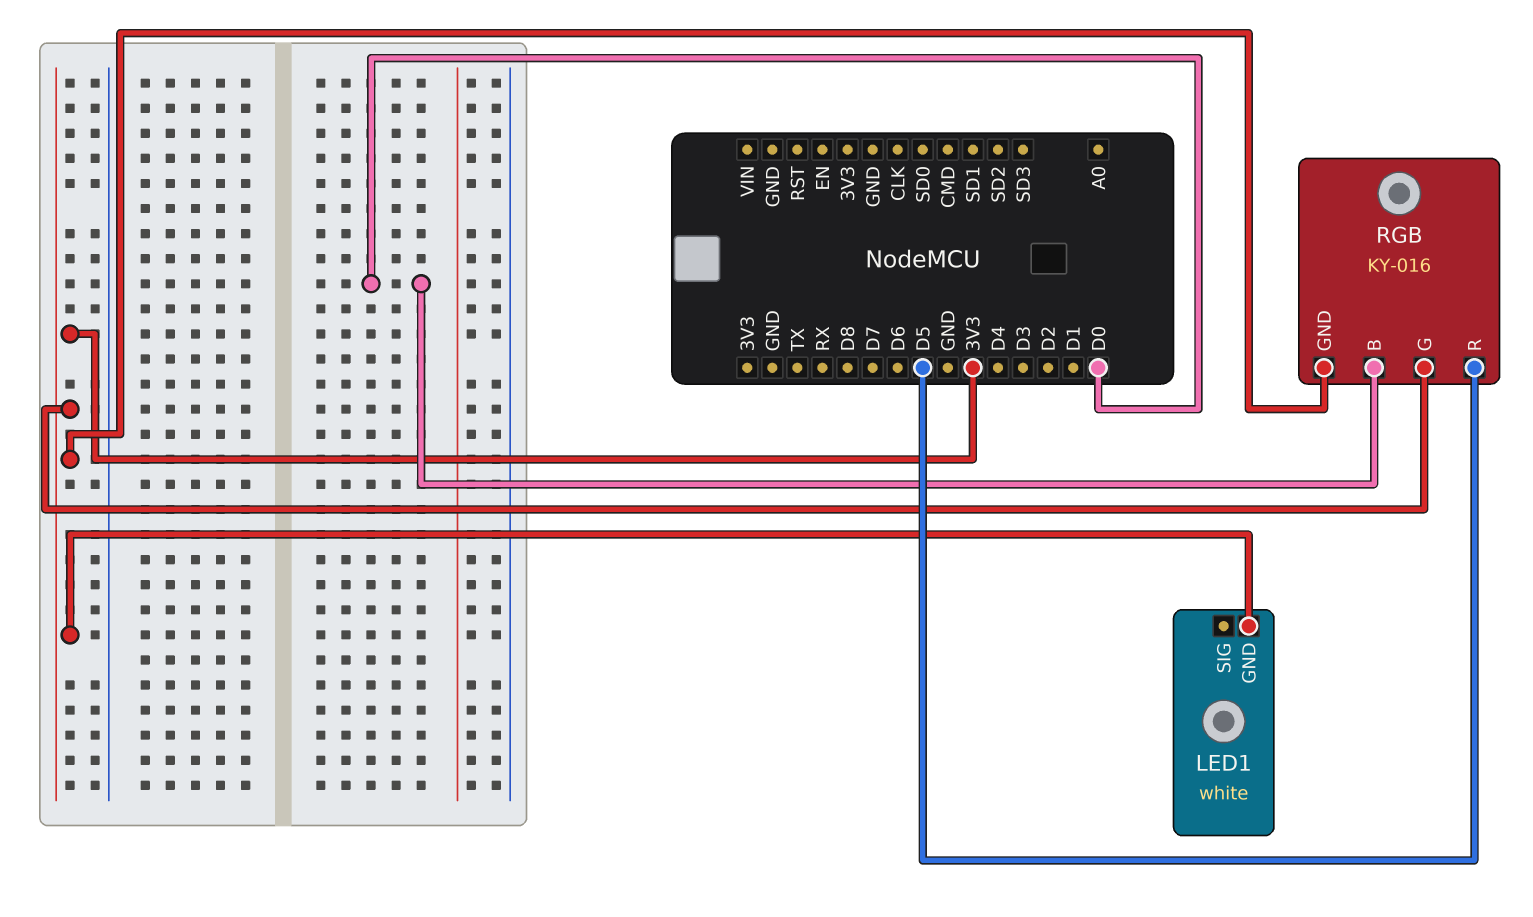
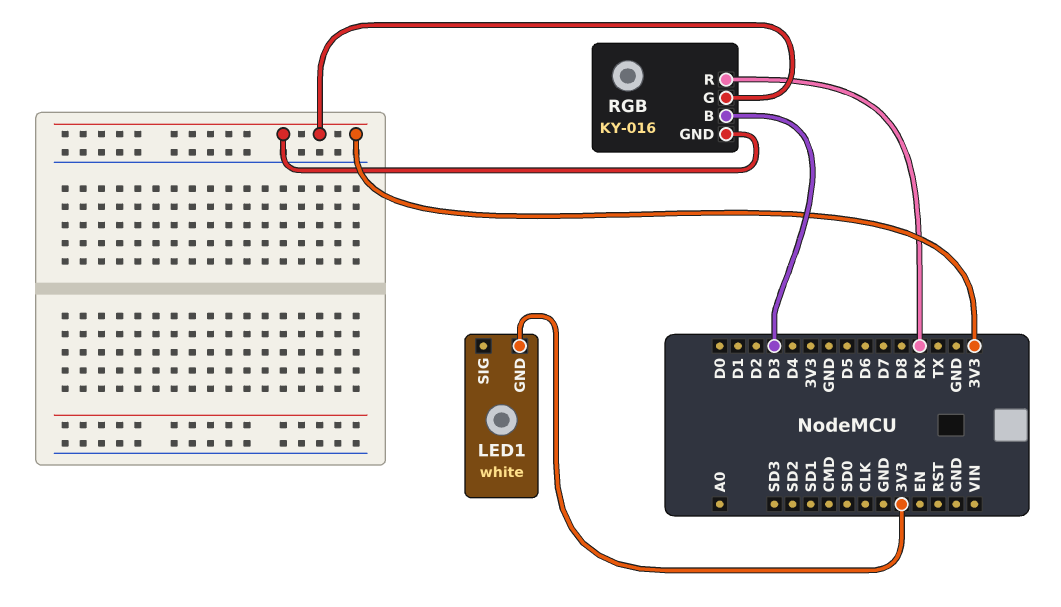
RGB pin B: D0 -> D3
RGB pin R: D5 -> RX

